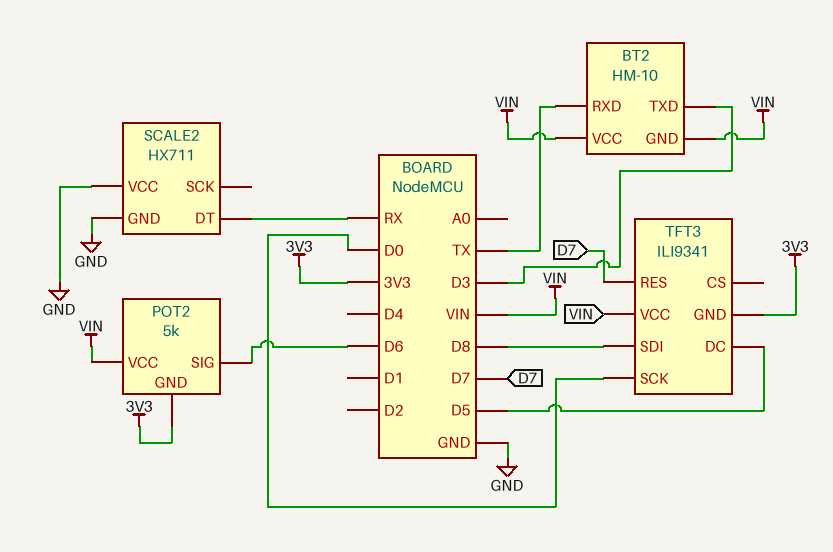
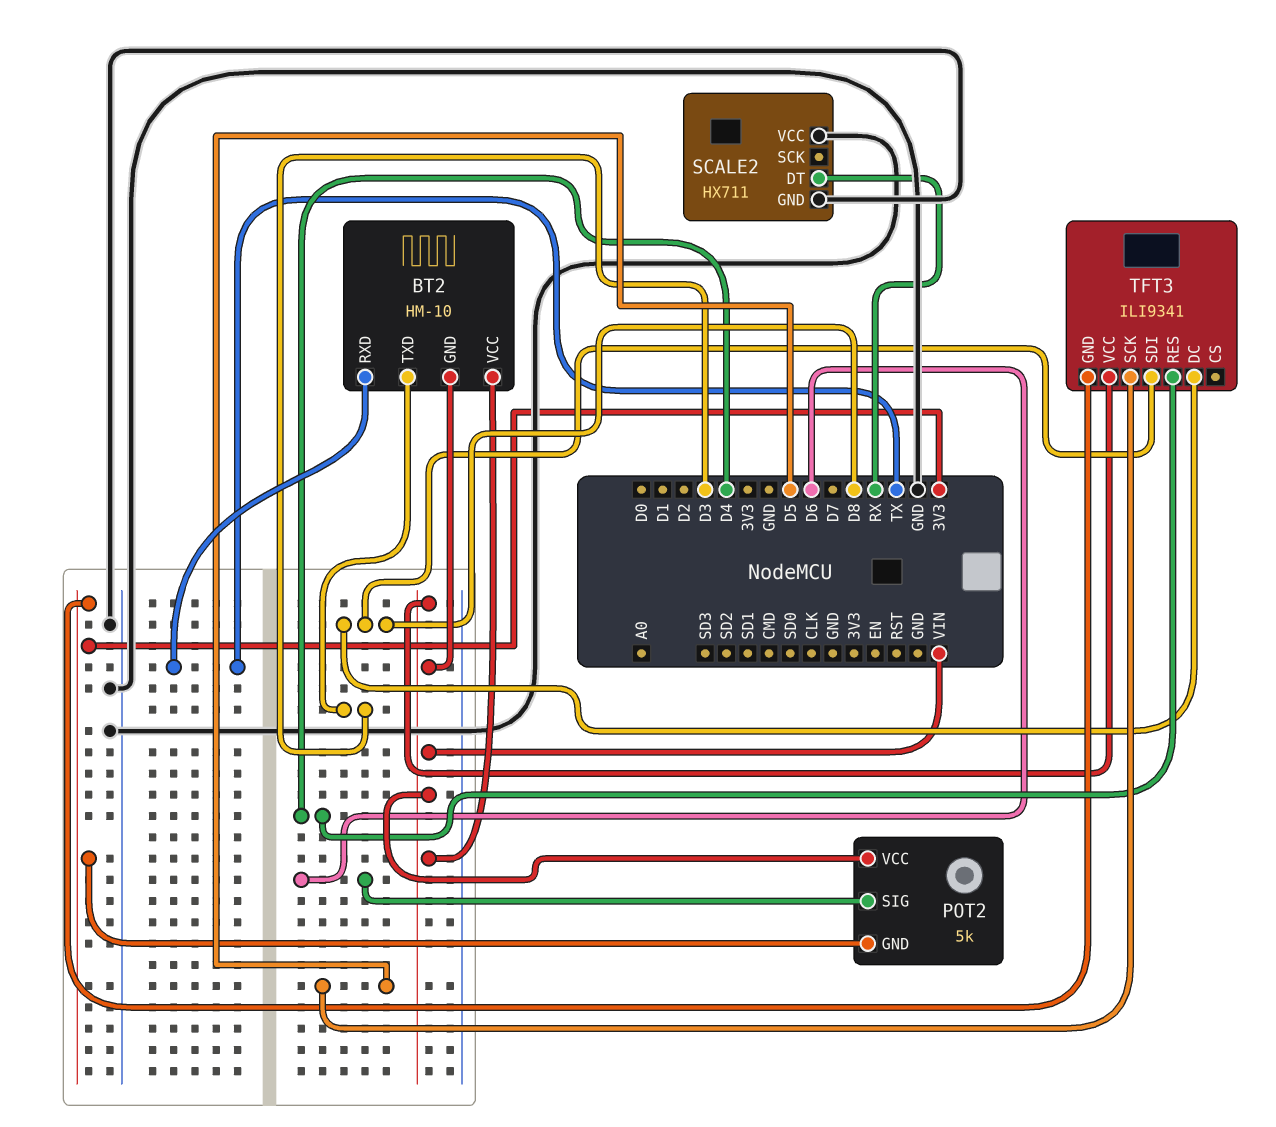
TFT3 pin DC: D5 -> D8
TFT3 pin RES: D7 -> D4
TFT3 pin SCK: D0 -> D5

